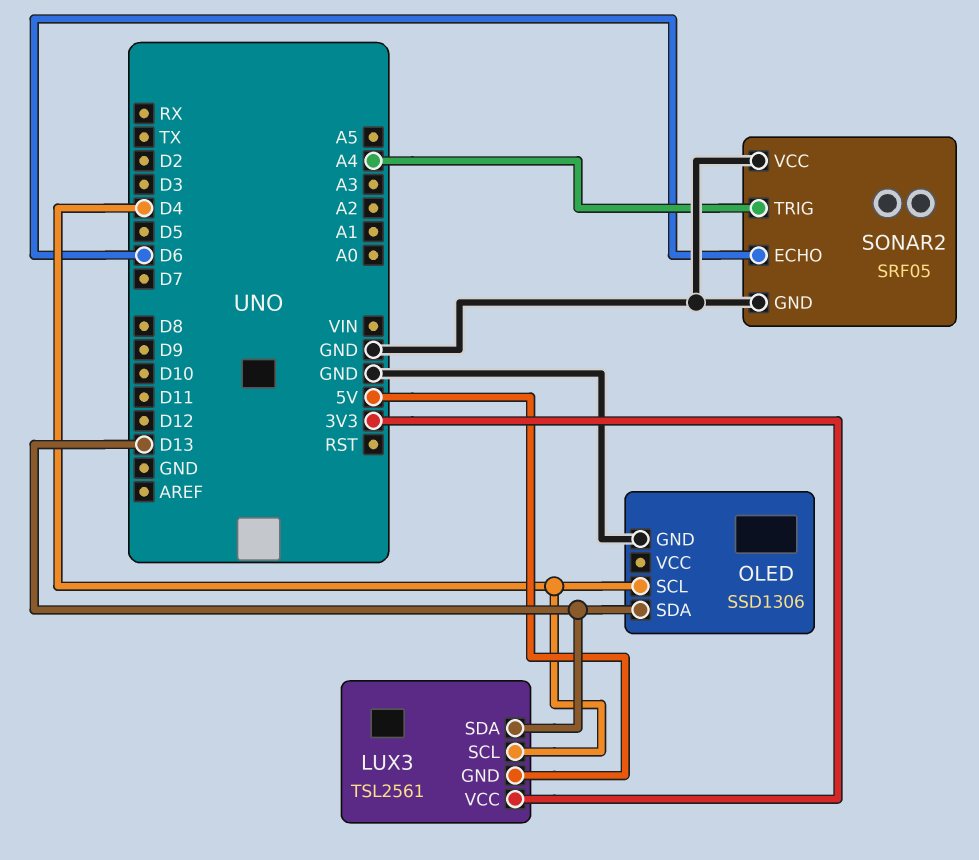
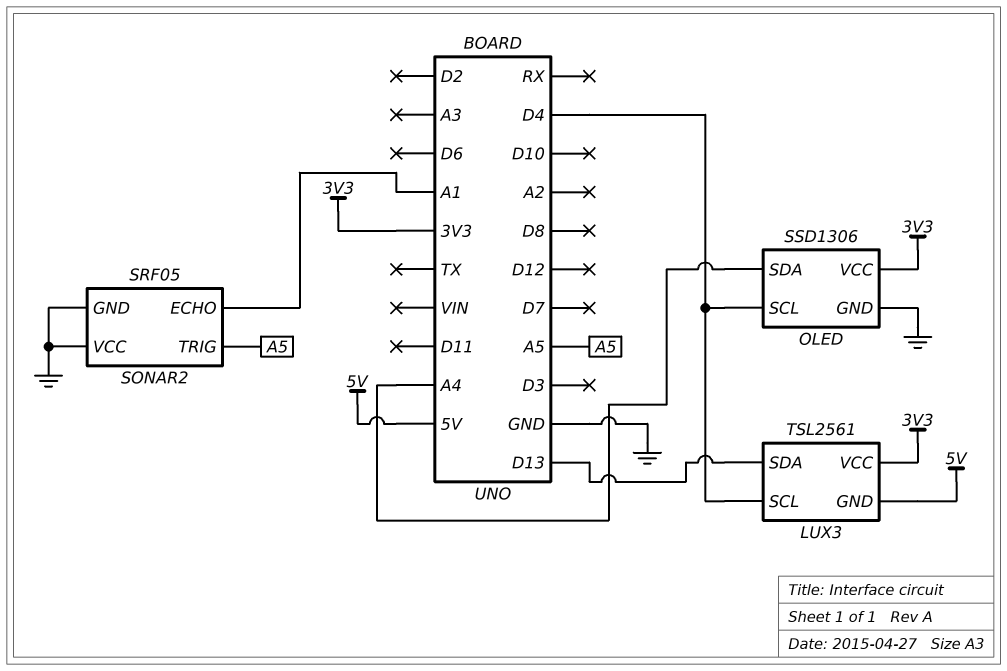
OLED pin SDA: D13 -> A4
OLED pin VCC: none -> 3V3
SONAR2 pin ECHO: D6 -> A1
SONAR2 pin TRIG: A4 -> A5

